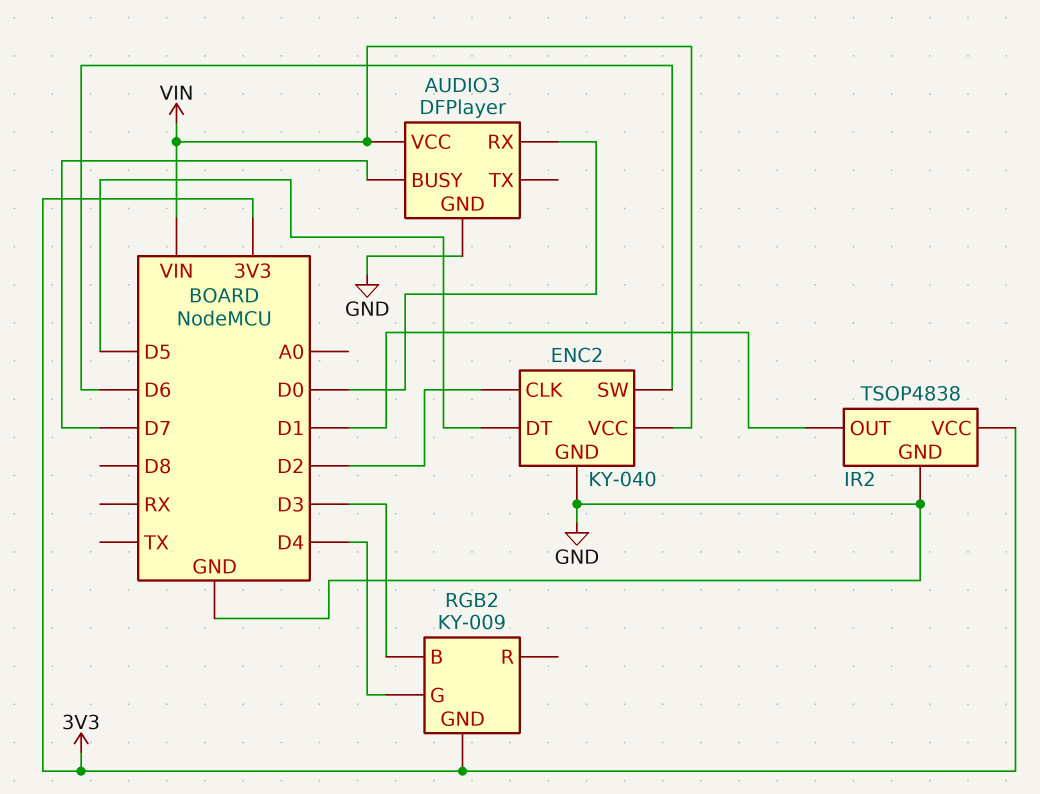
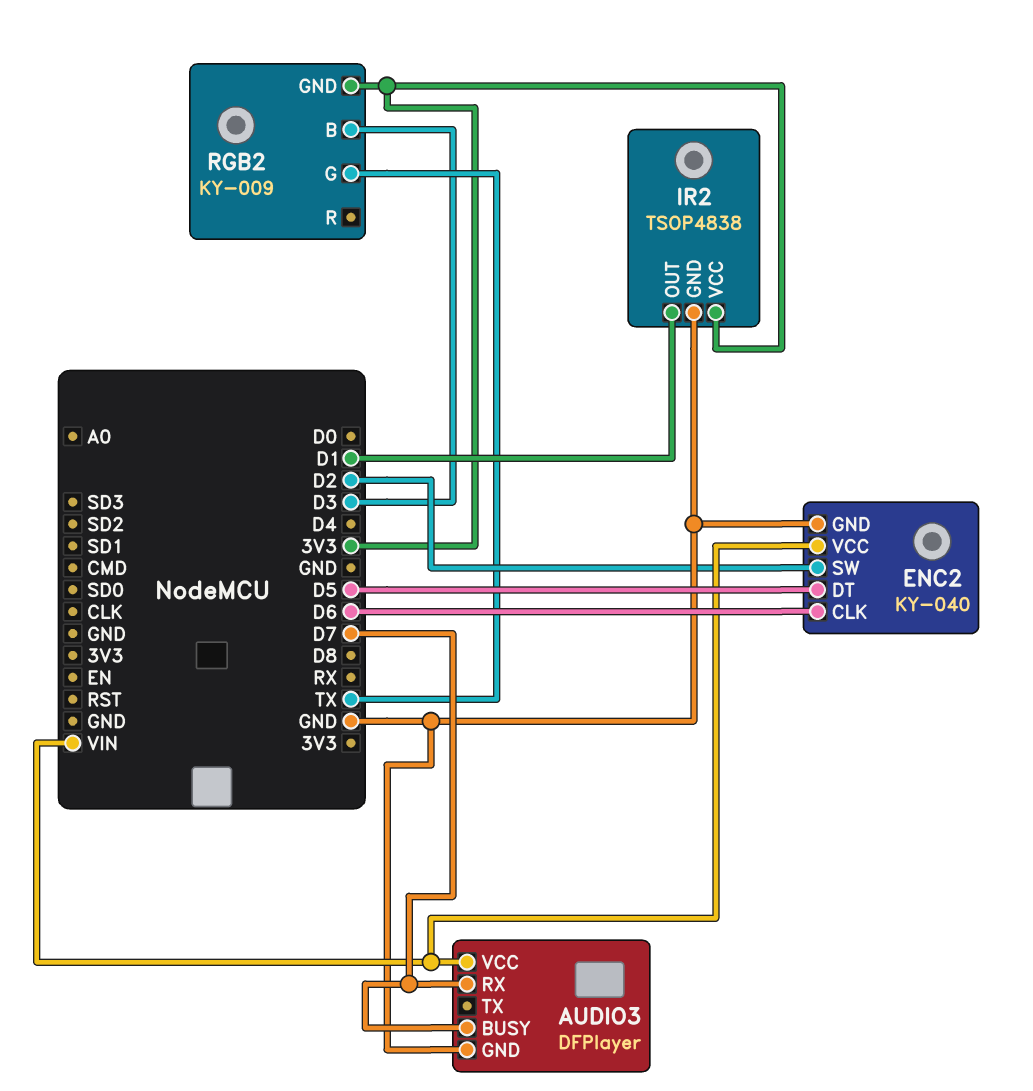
AUDIO3 pin RX: D0 -> D7
ENC2 pin CLK: D2 -> D6
ENC2 pin SW: D6 -> D2
RGB2 pin G: D4 -> TX

